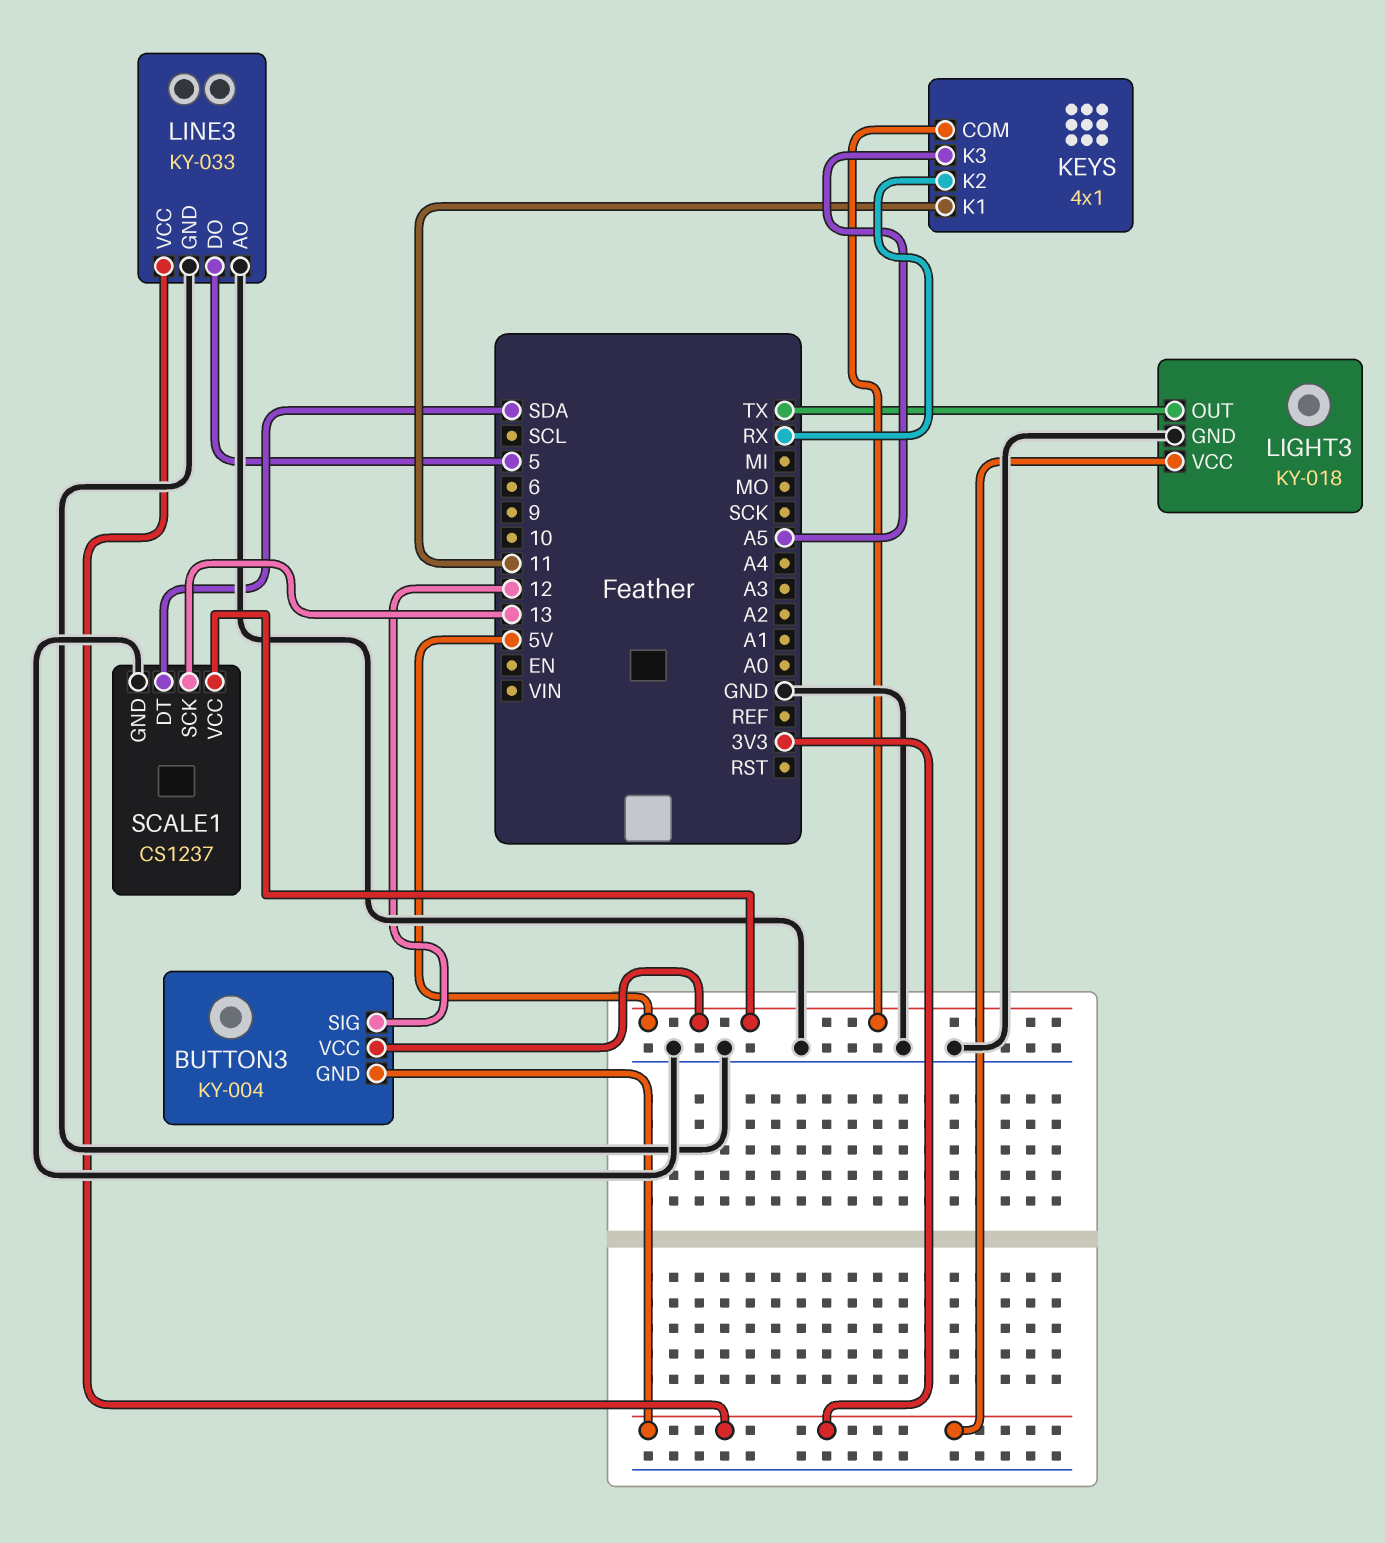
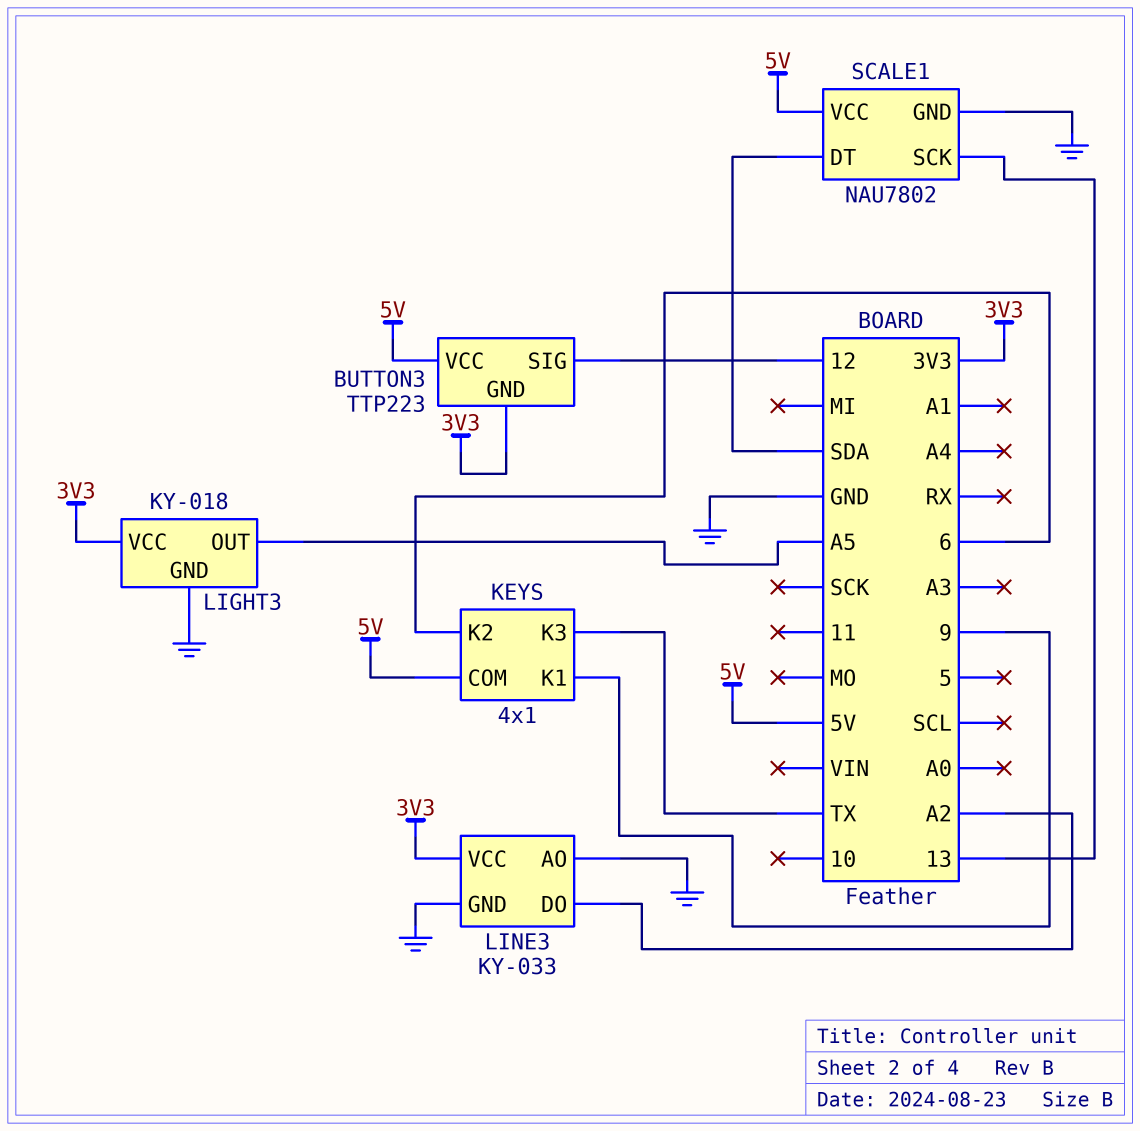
BUTTON3: KY-004 -> TTP223
KEYS pin K1: 11 -> 9
KEYS pin K2: RX -> 6
KEYS pin K3: A5 -> TX
LIGHT3 pin OUT: TX -> A5
LINE3 pin DO: 5 -> A2
SCALE1: CS1237 -> NAU7802

